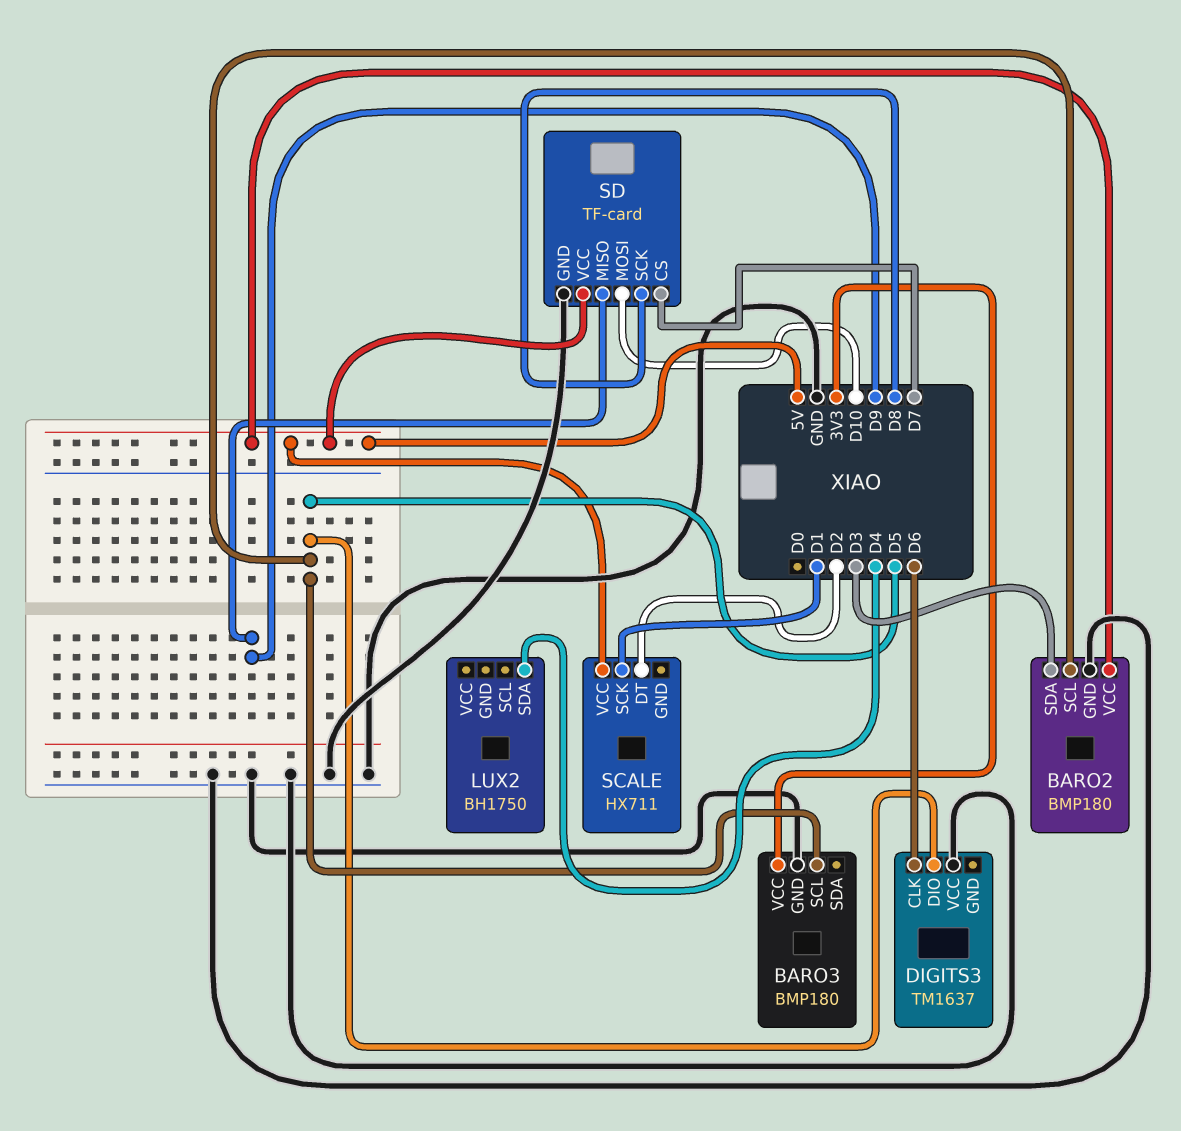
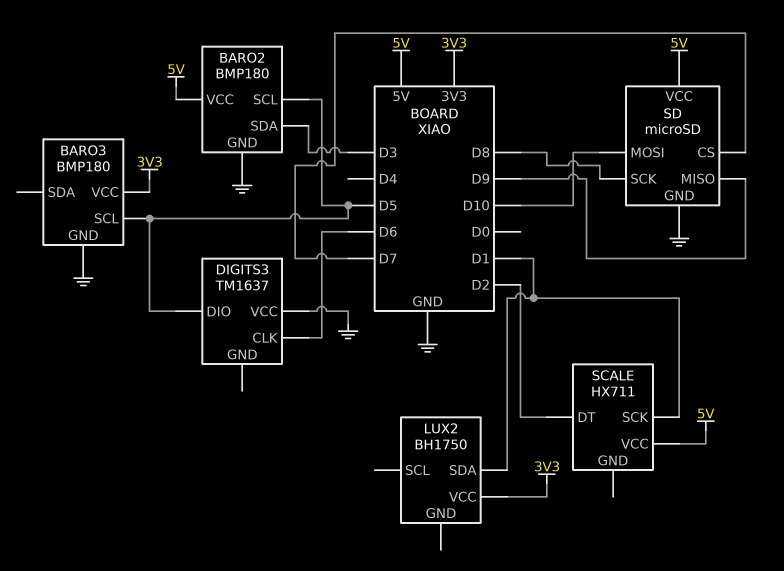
LUX2 pin SDA: D4 -> D1
LUX2 pin VCC: none -> 3V3
SD: TF-card -> microSD

